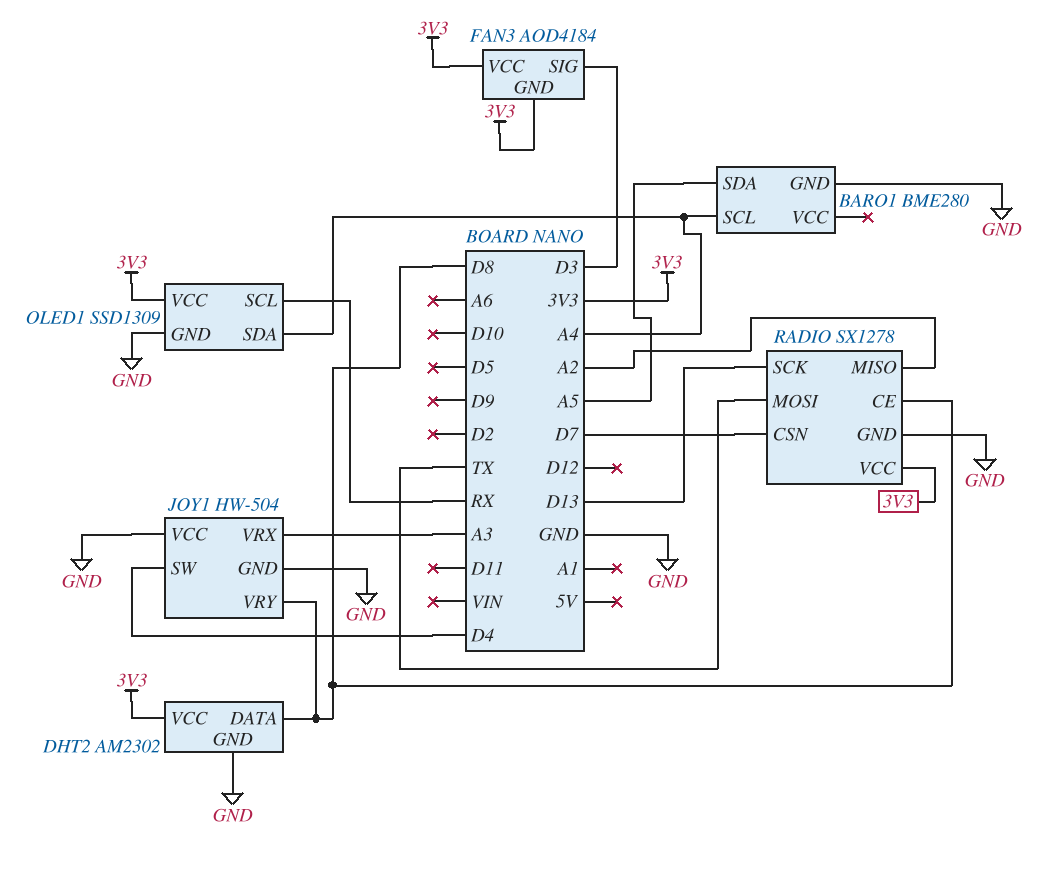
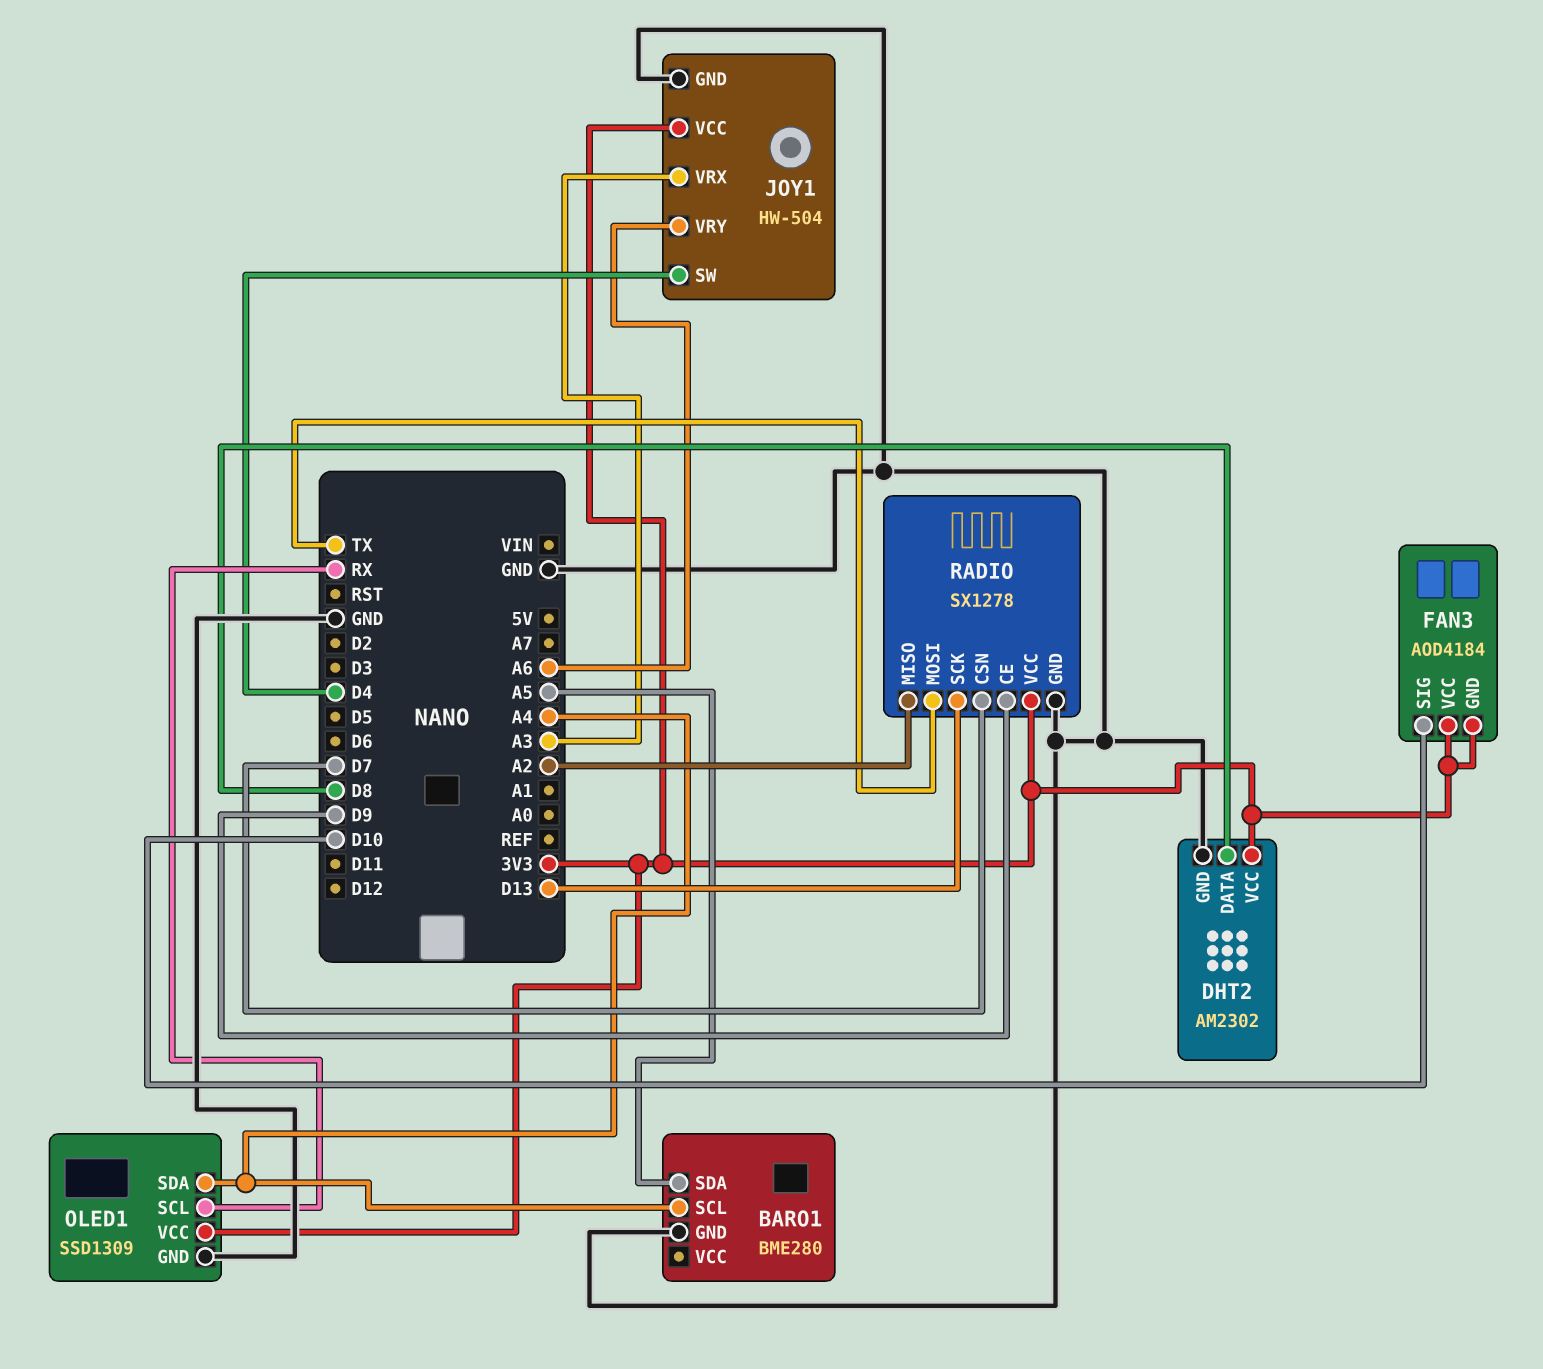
FAN3 pin SIG: D3 -> D10
JOY1 pin VCC: GND -> 3V3
JOY1 pin VRY: D8 -> A6
RADIO pin CE: D8 -> D9

